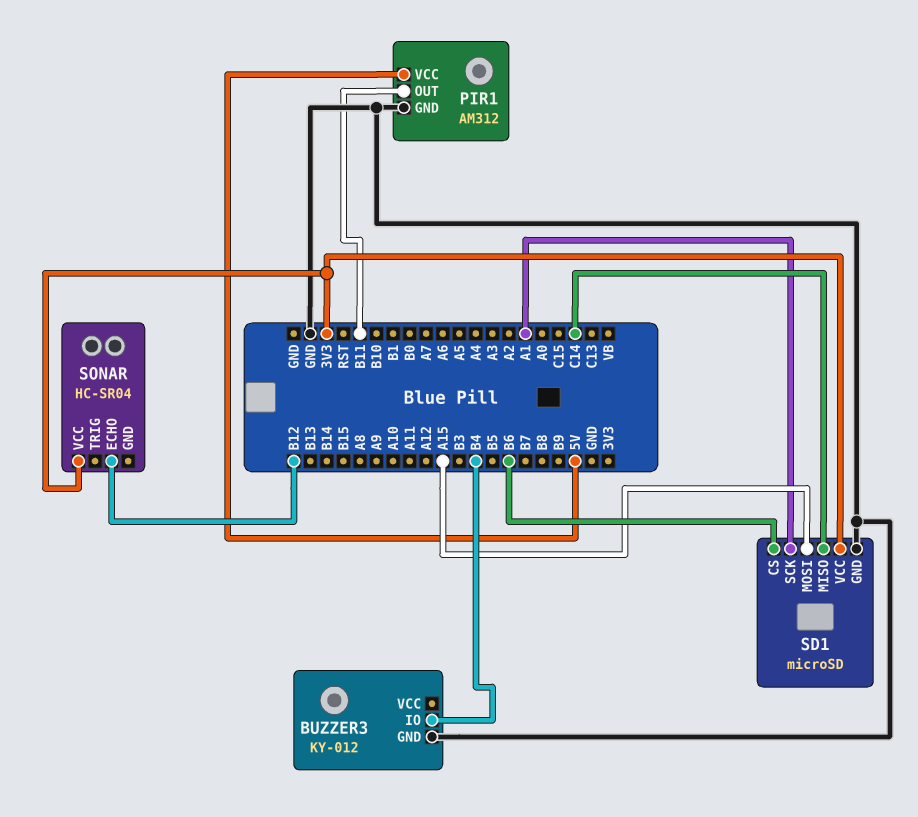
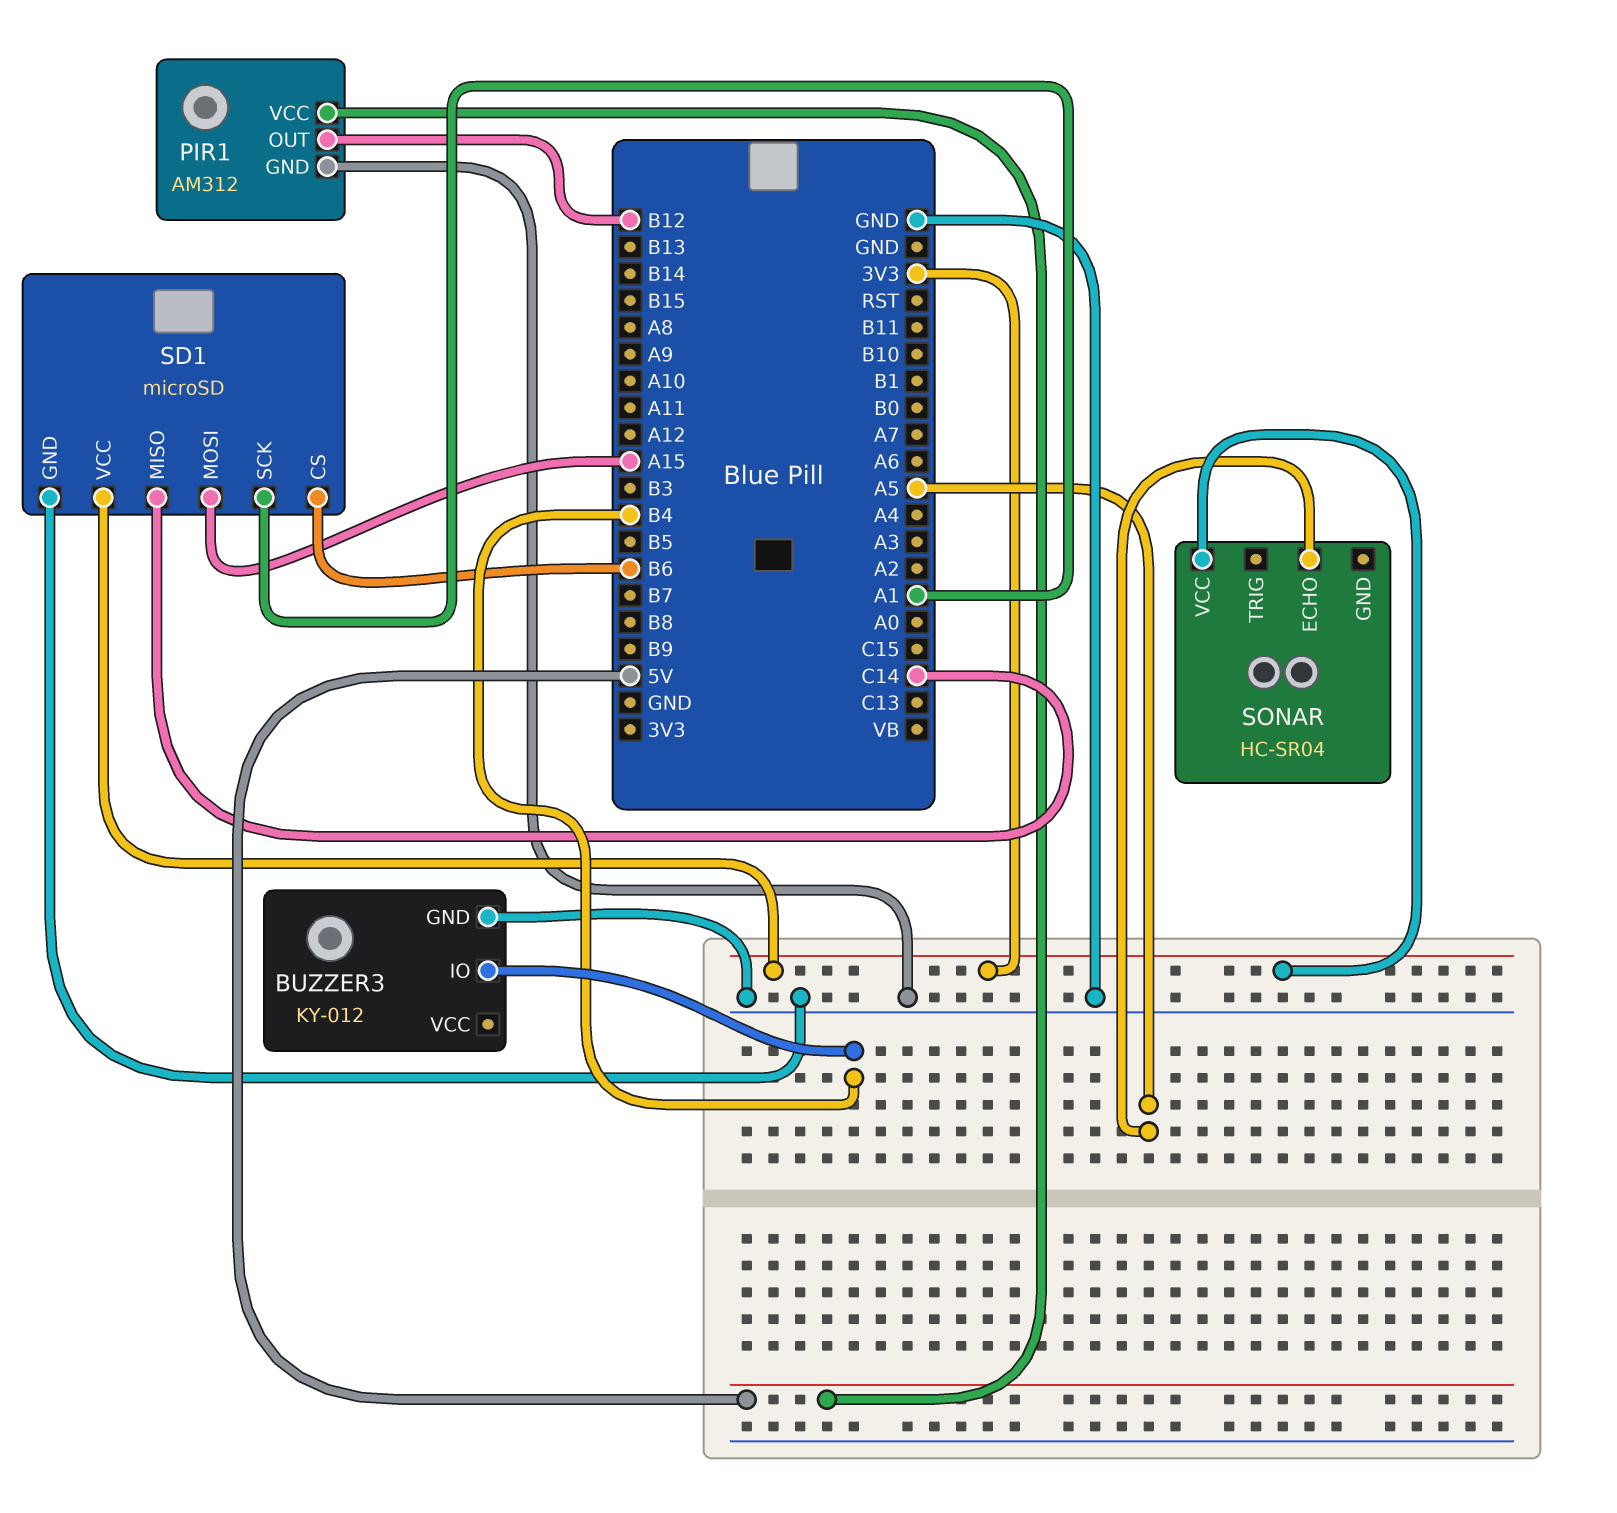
PIR1 pin OUT: B11 -> B12
SONAR pin ECHO: B12 -> A5

